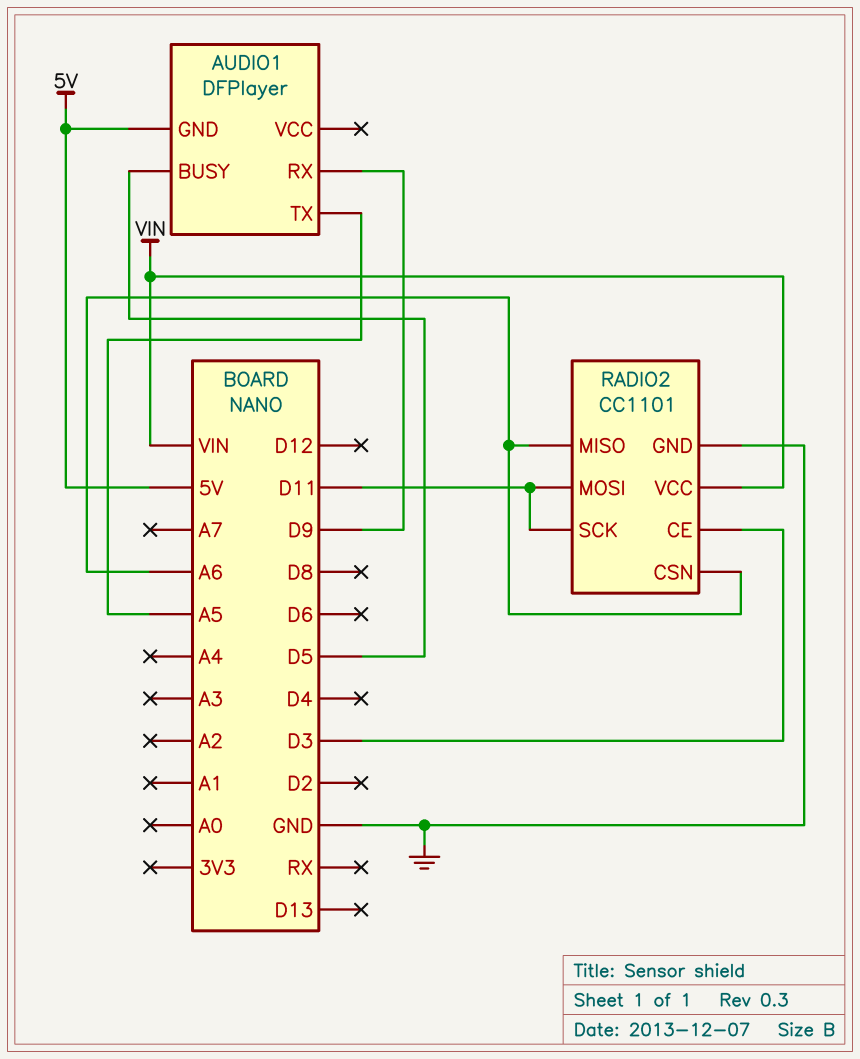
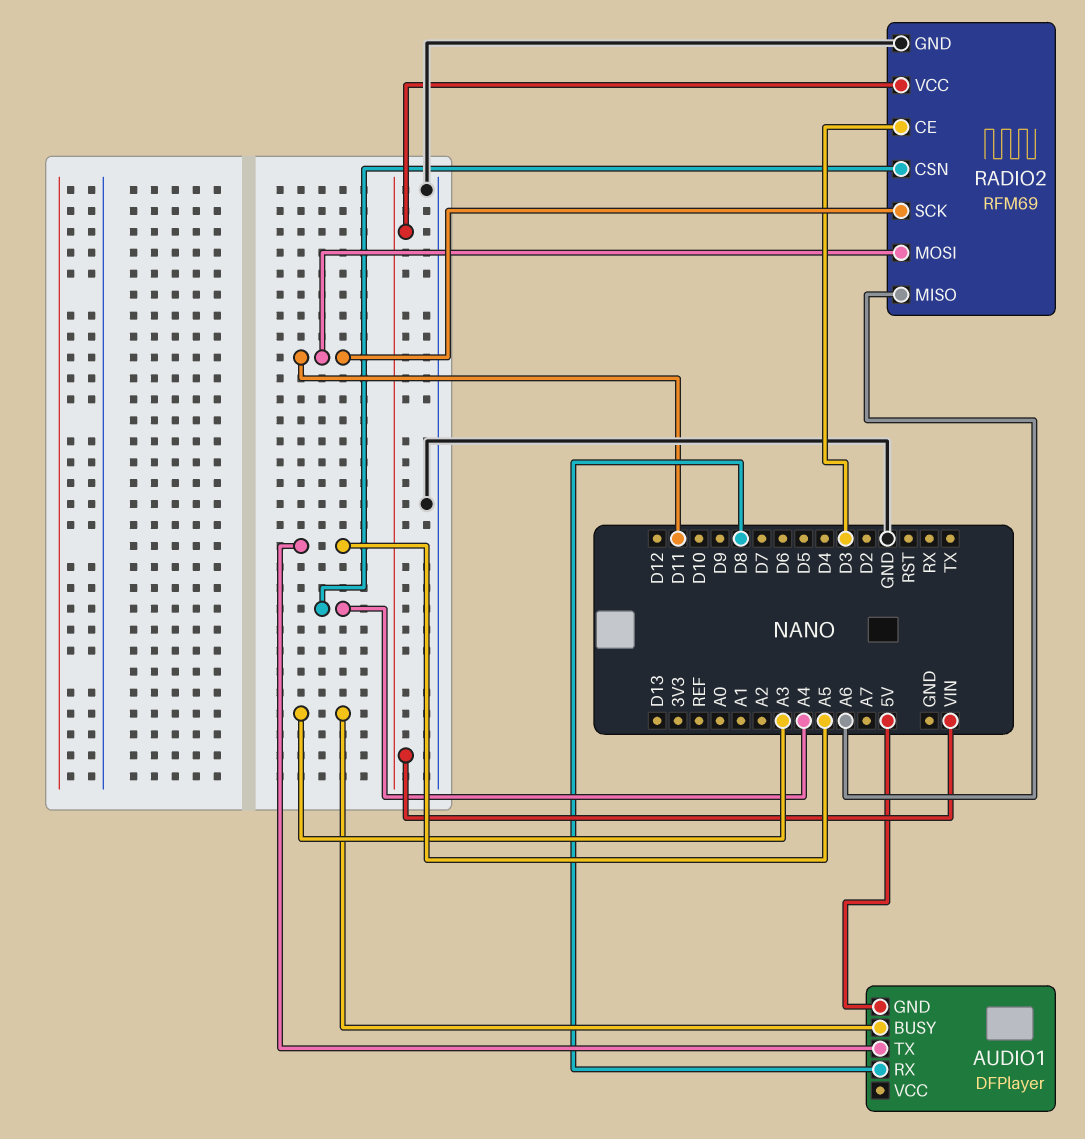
AUDIO1 pin BUSY: D5 -> A3
AUDIO1 pin RX: D9 -> D8
RADIO2: CC1101 -> RFM69
RADIO2 pin CSN: A6 -> A4

